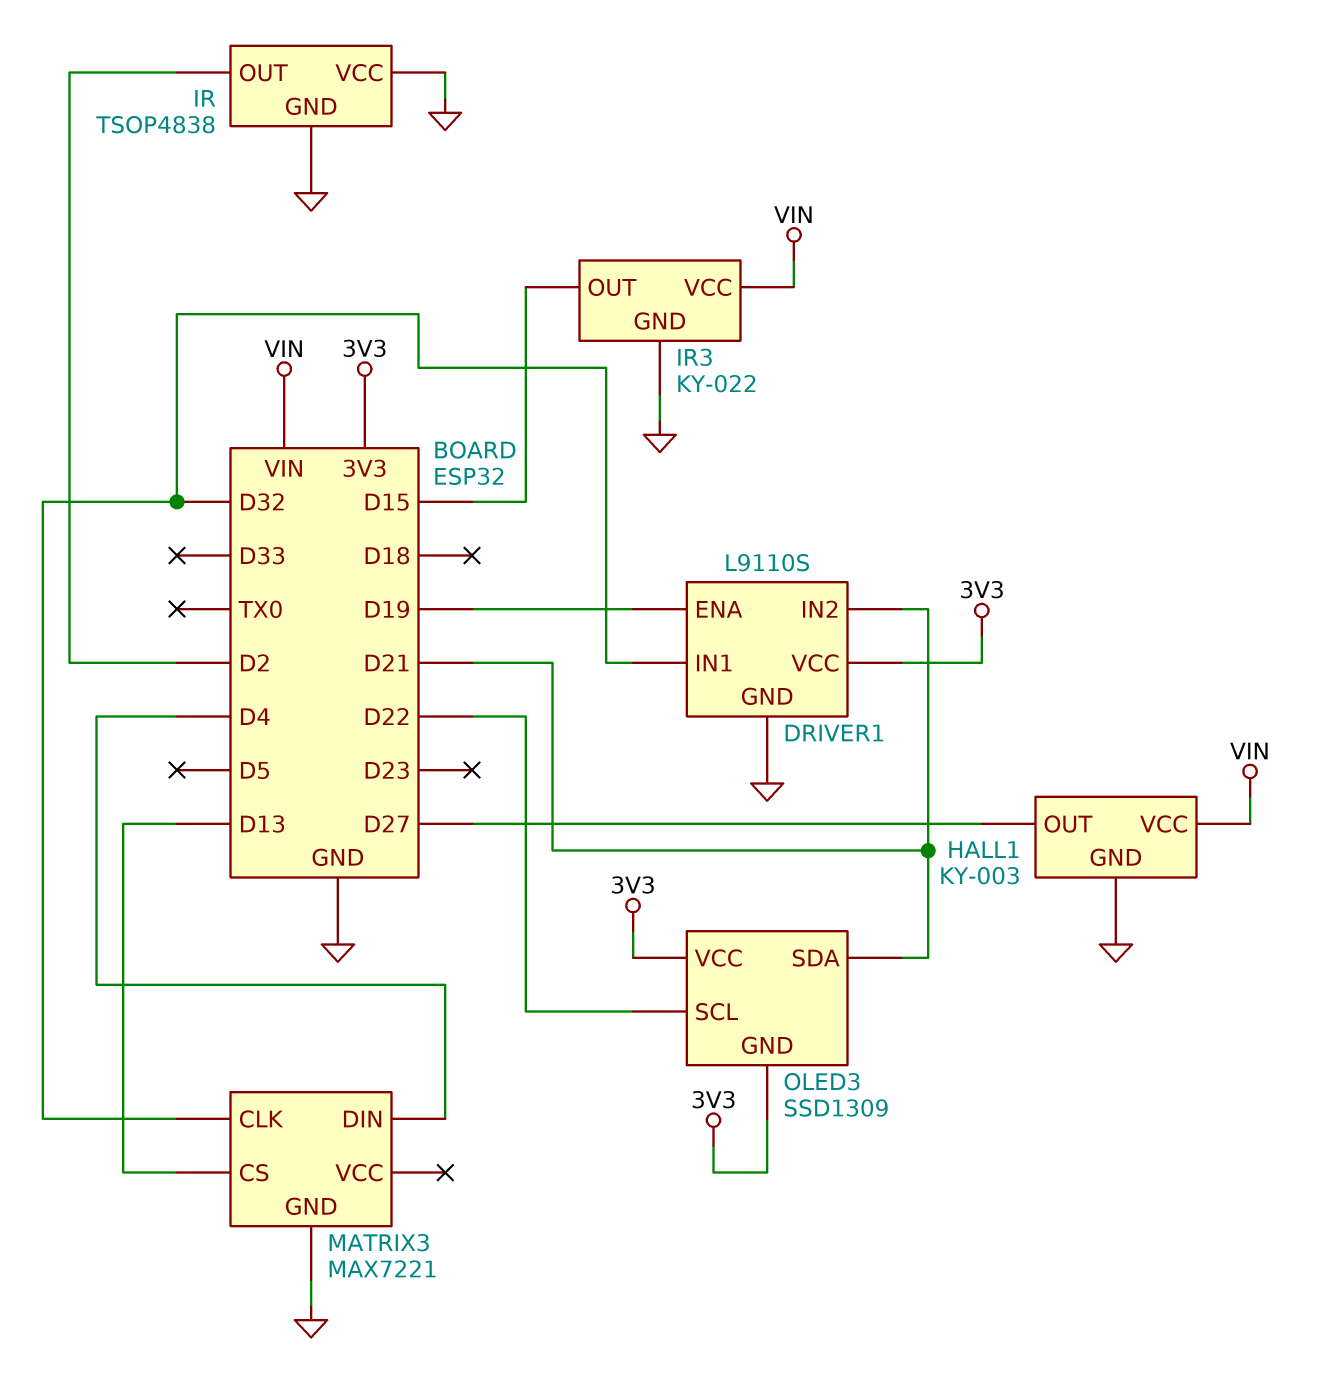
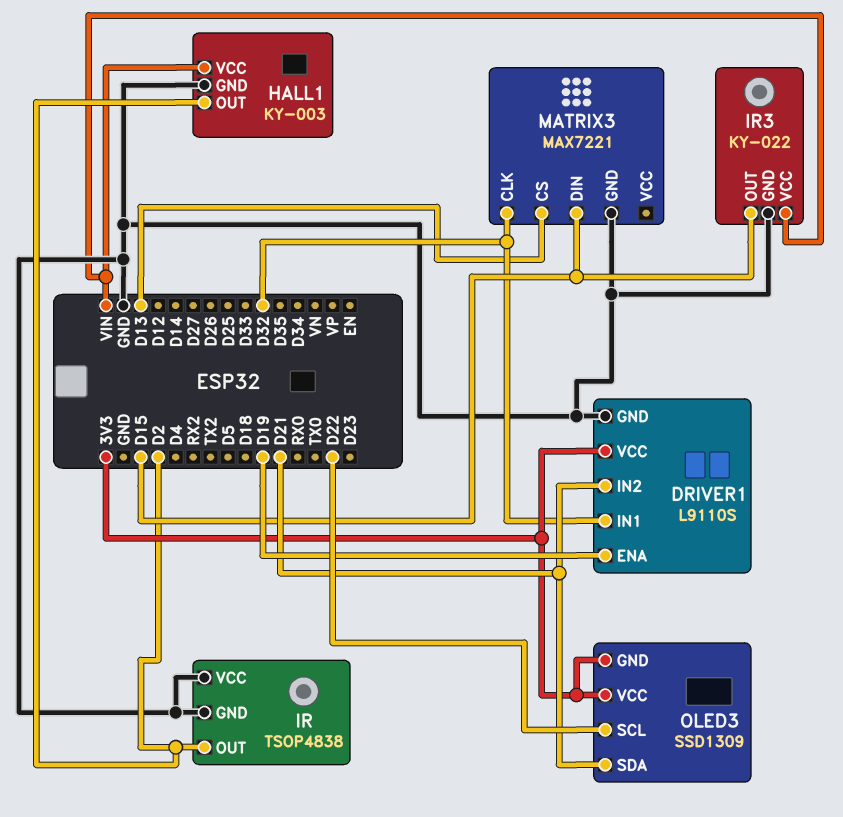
HALL1 pin OUT: D27 -> D2
MATRIX3 pin DIN: D4 -> D15

